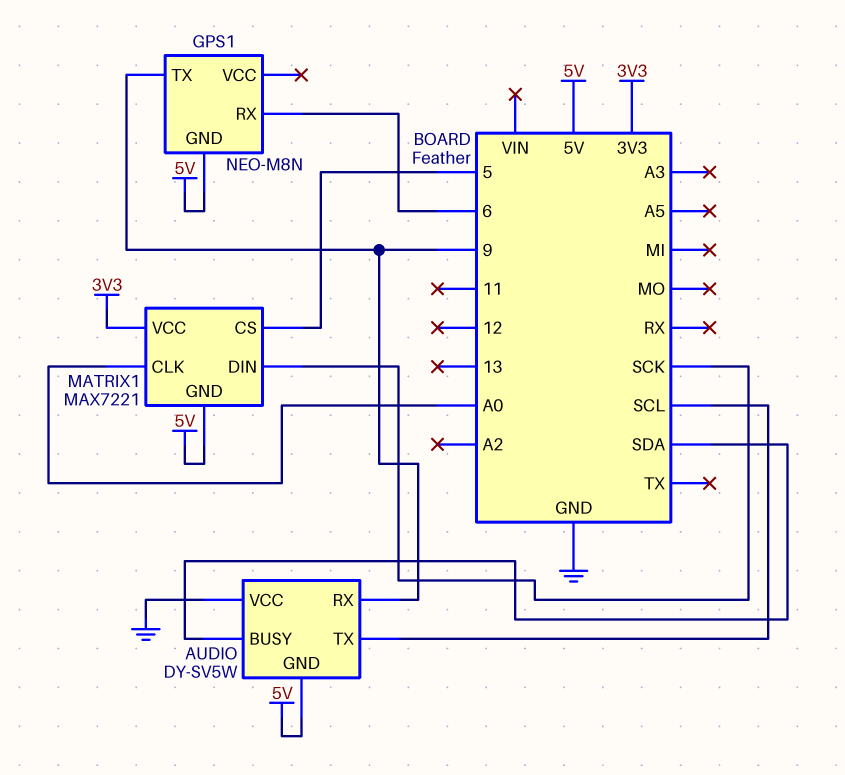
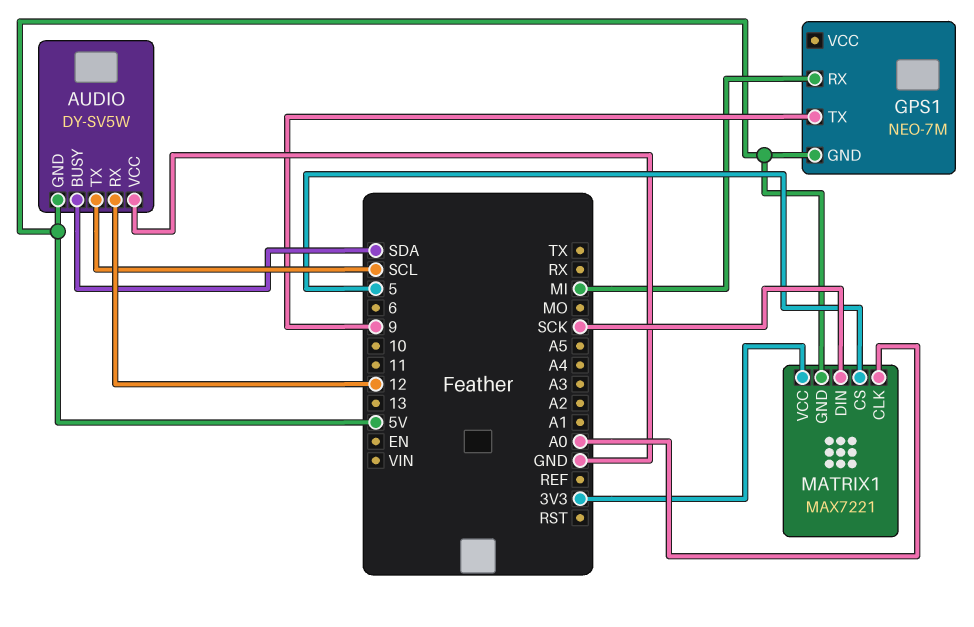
AUDIO pin RX: 9 -> 12
GPS1: NEO-M8N -> NEO-7M
GPS1 pin RX: 6 -> MI

